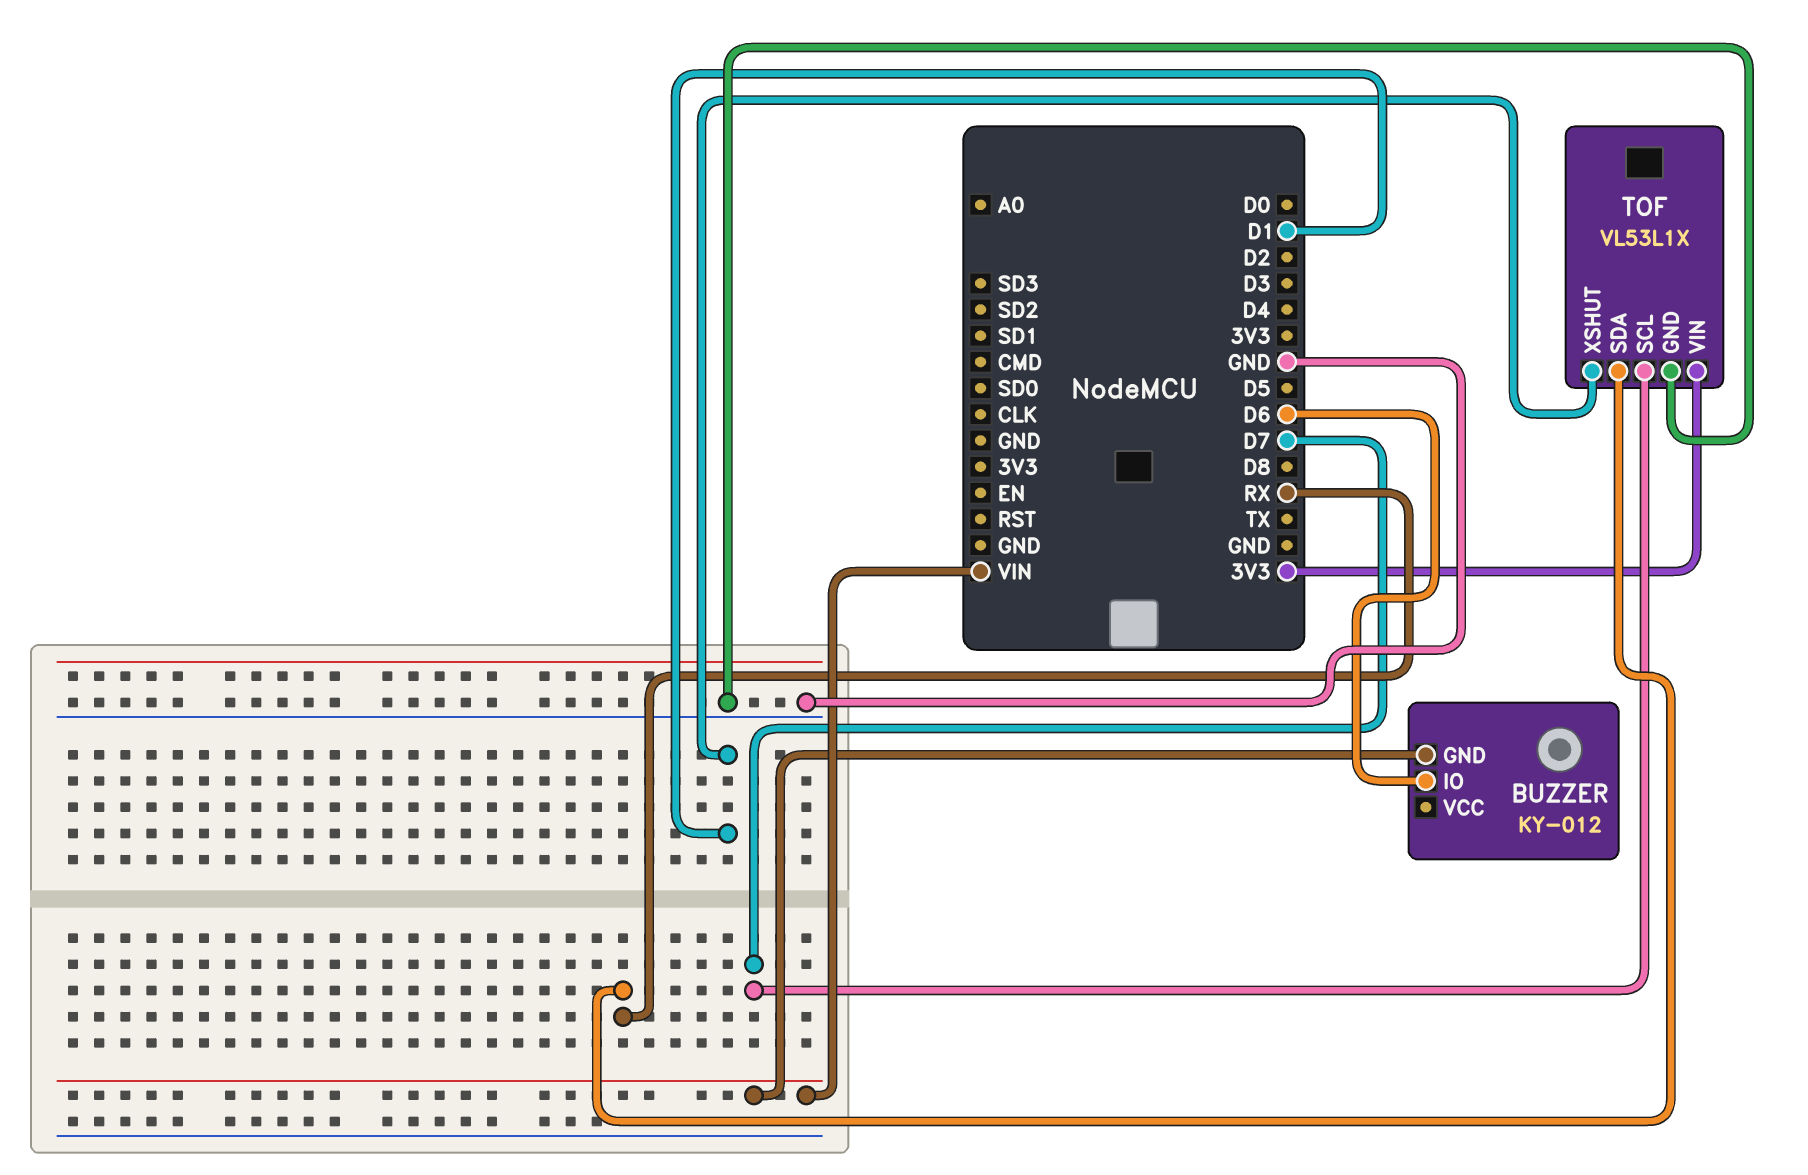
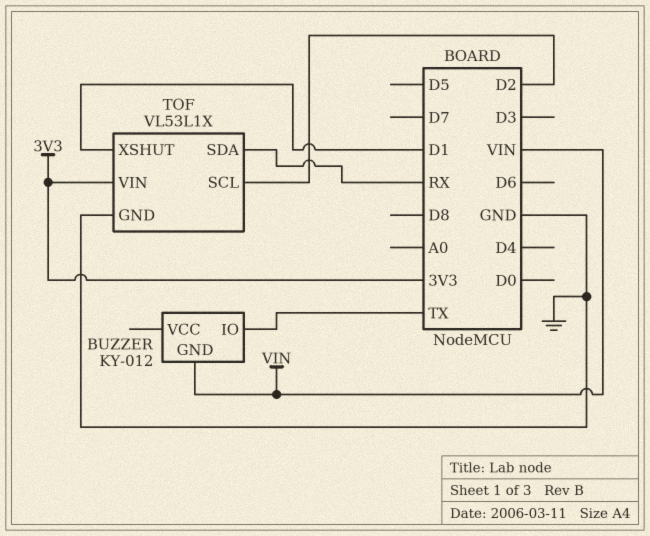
BUZZER pin IO: D6 -> TX
TOF pin SCL: D7 -> D2

